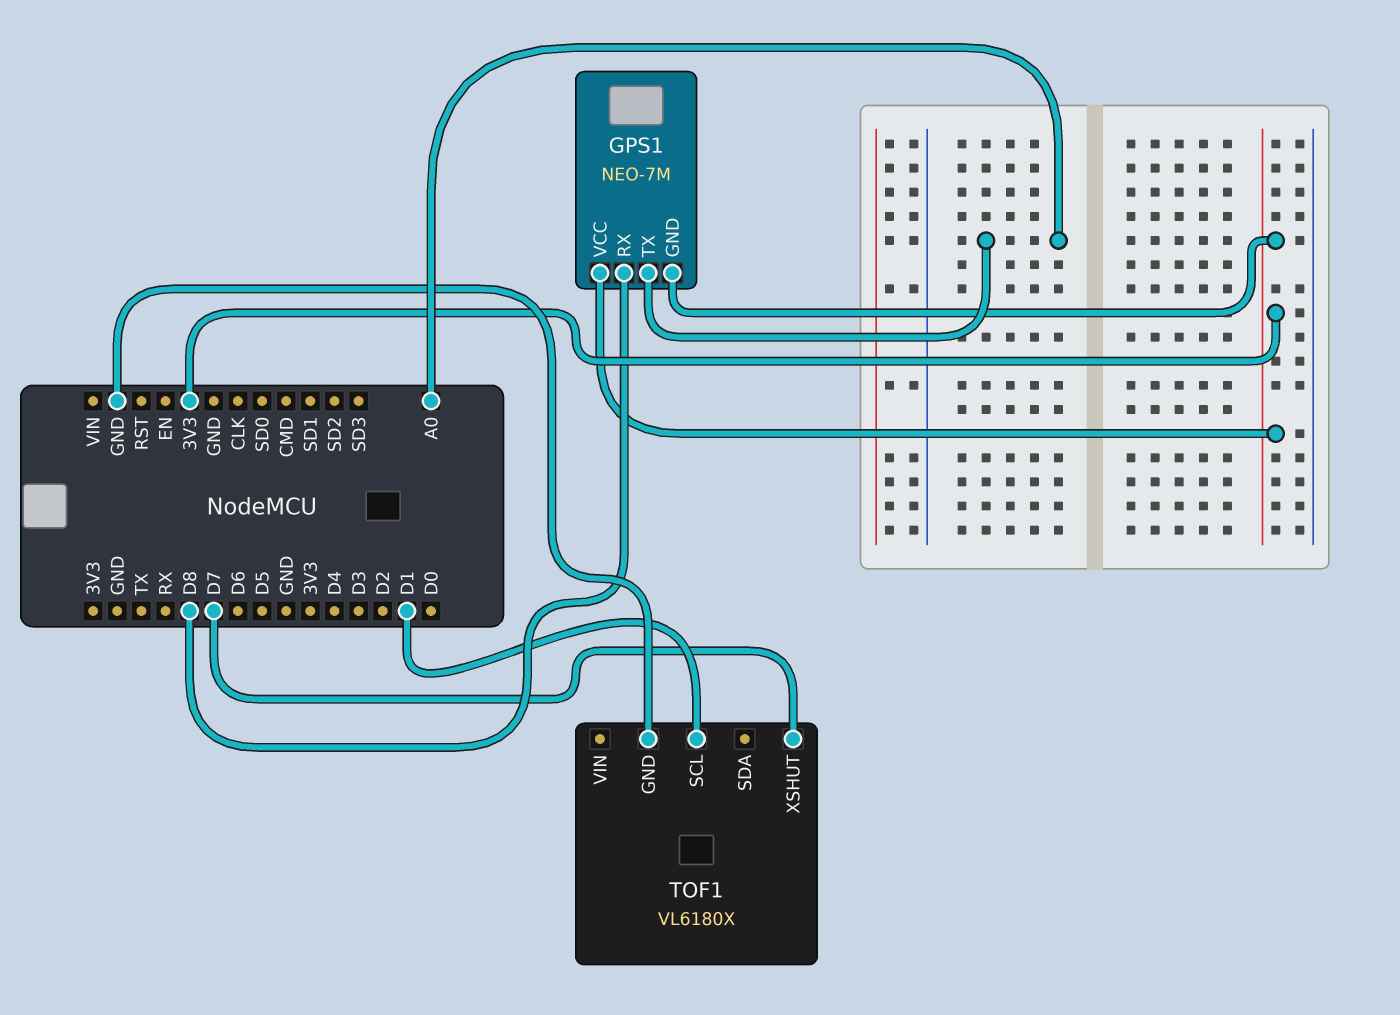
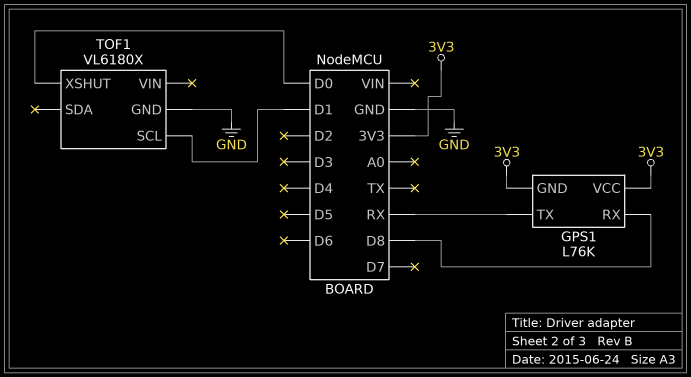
GPS1: NEO-7M -> L76K
GPS1 pin TX: A0 -> RX
TOF1 pin XSHUT: D7 -> D0

